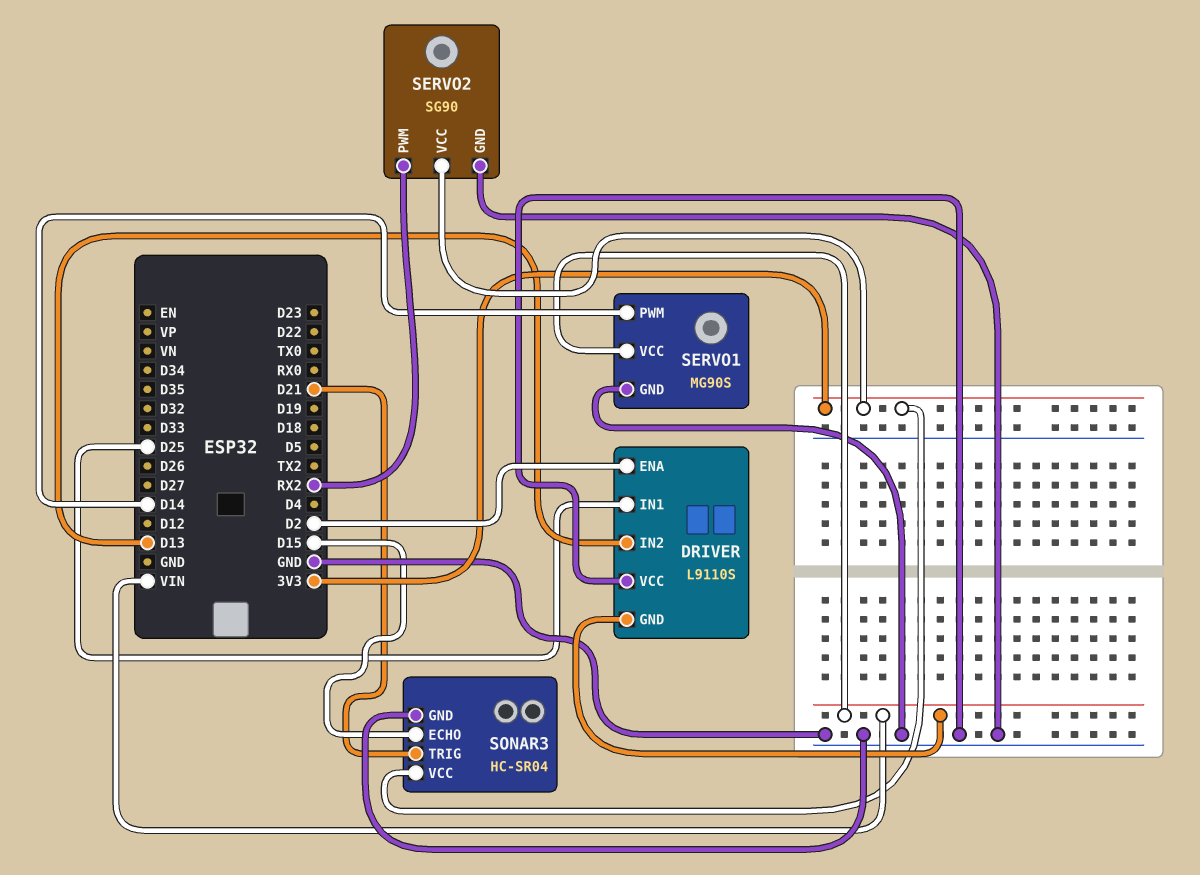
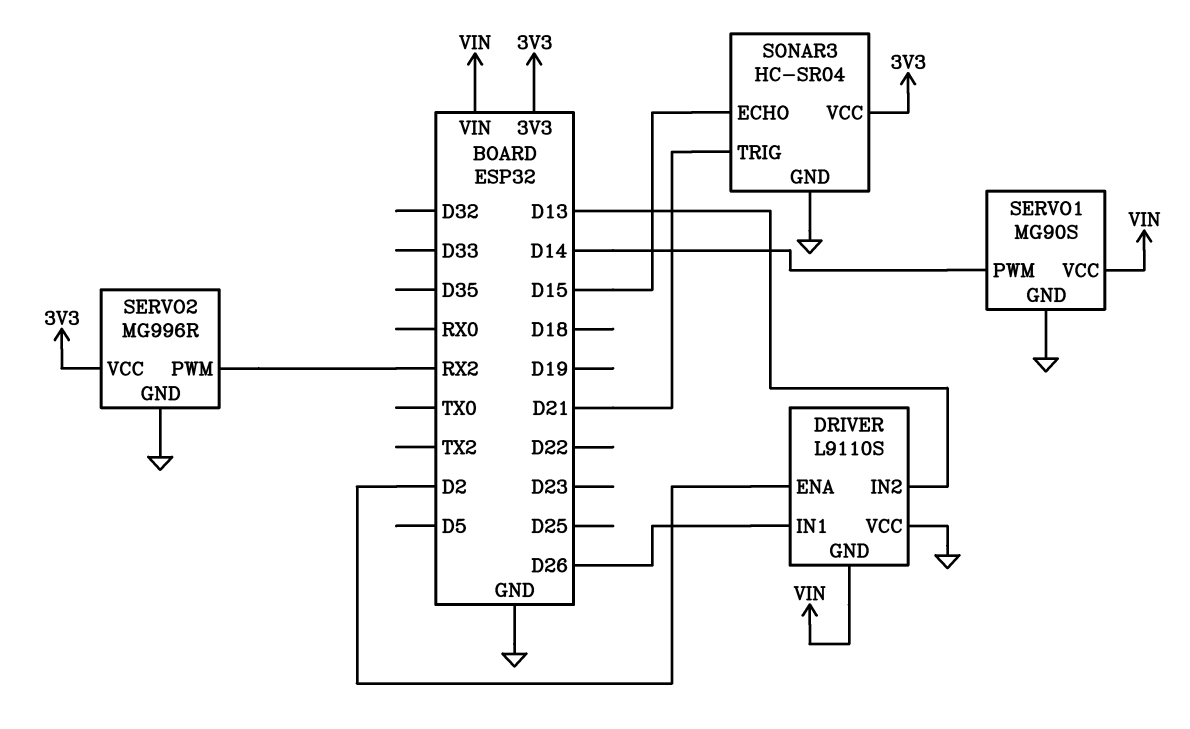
DRIVER pin IN1: D25 -> D26
SERVO2: SG90 -> MG996R

